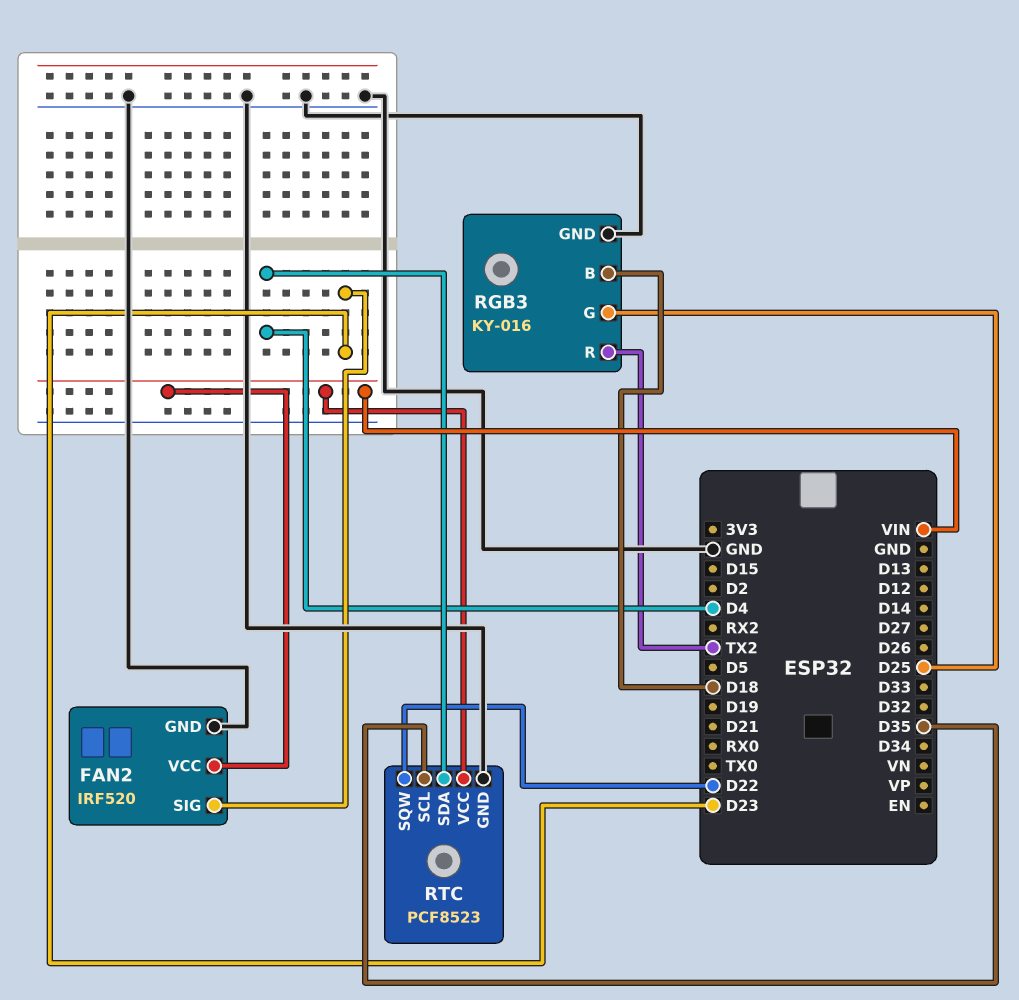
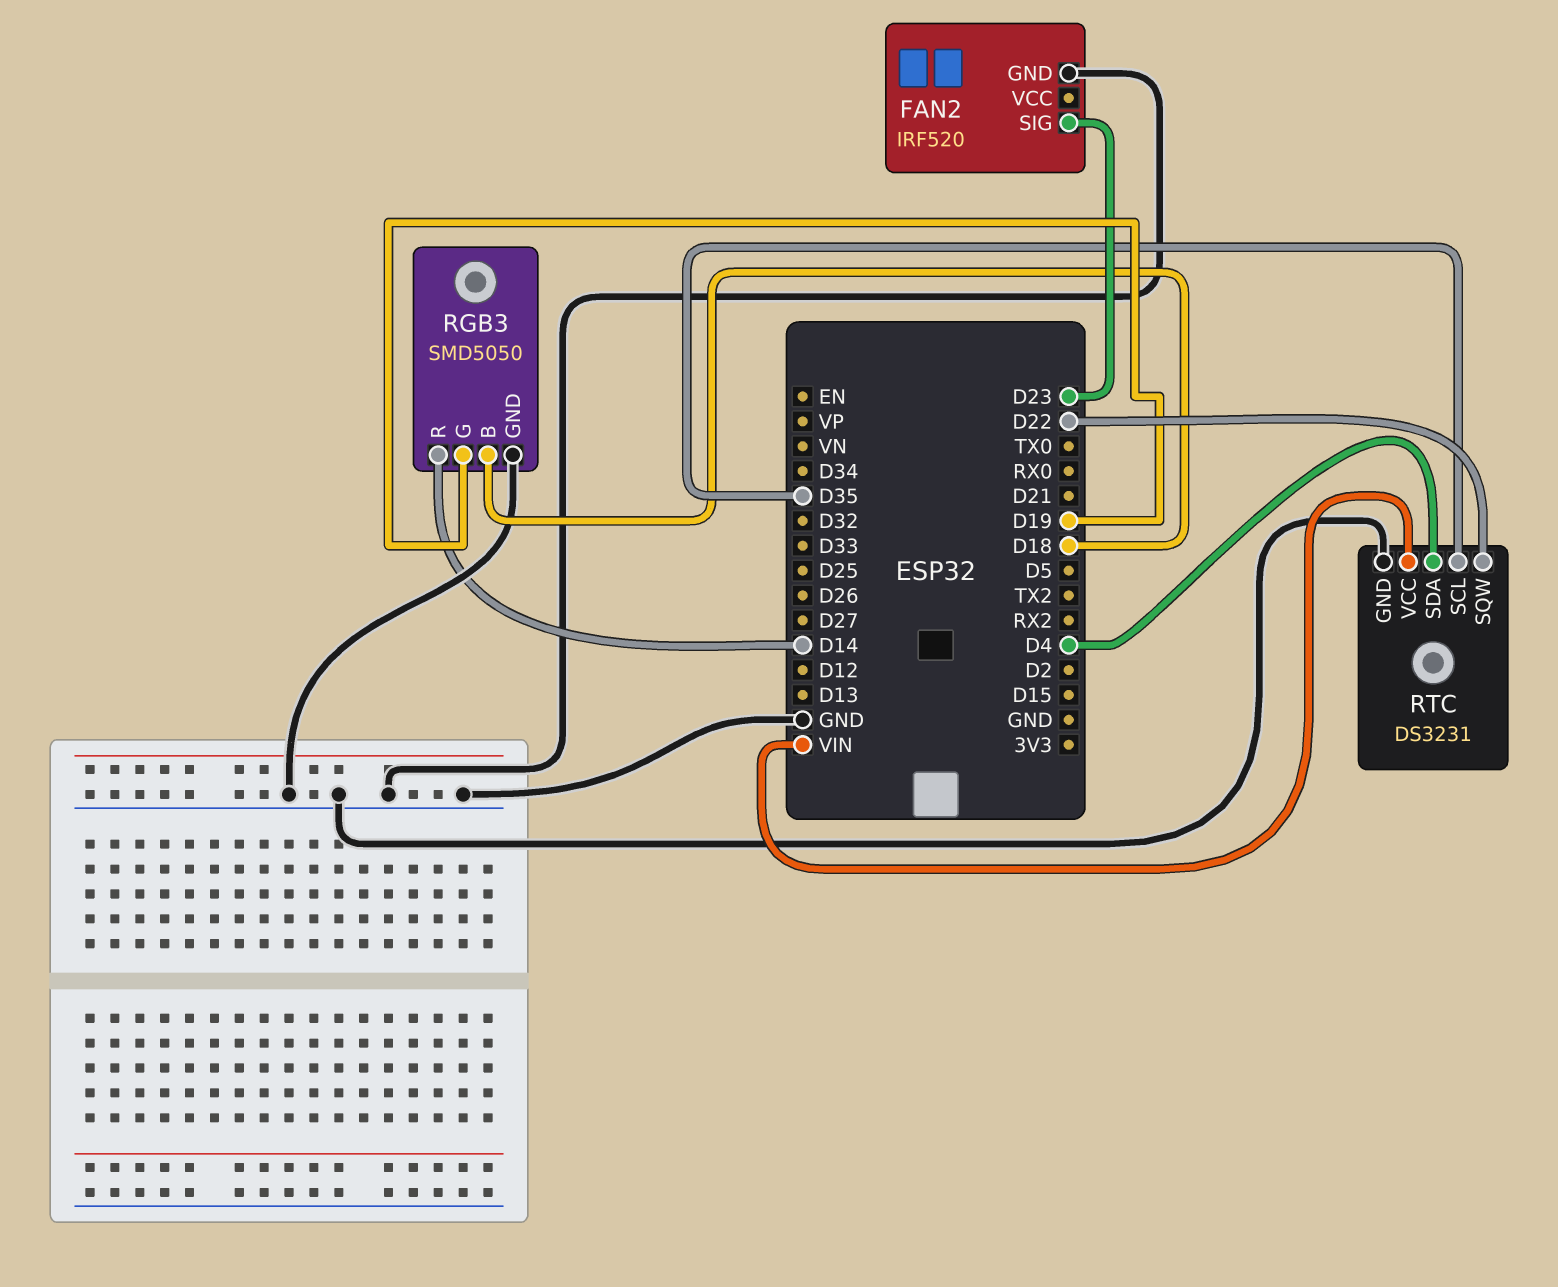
FAN2 pin VCC: VIN -> none
RGB3: KY-016 -> SMD5050
RGB3 pin G: D25 -> D19
RGB3 pin R: TX2 -> D14
RTC: PCF8523 -> DS3231

